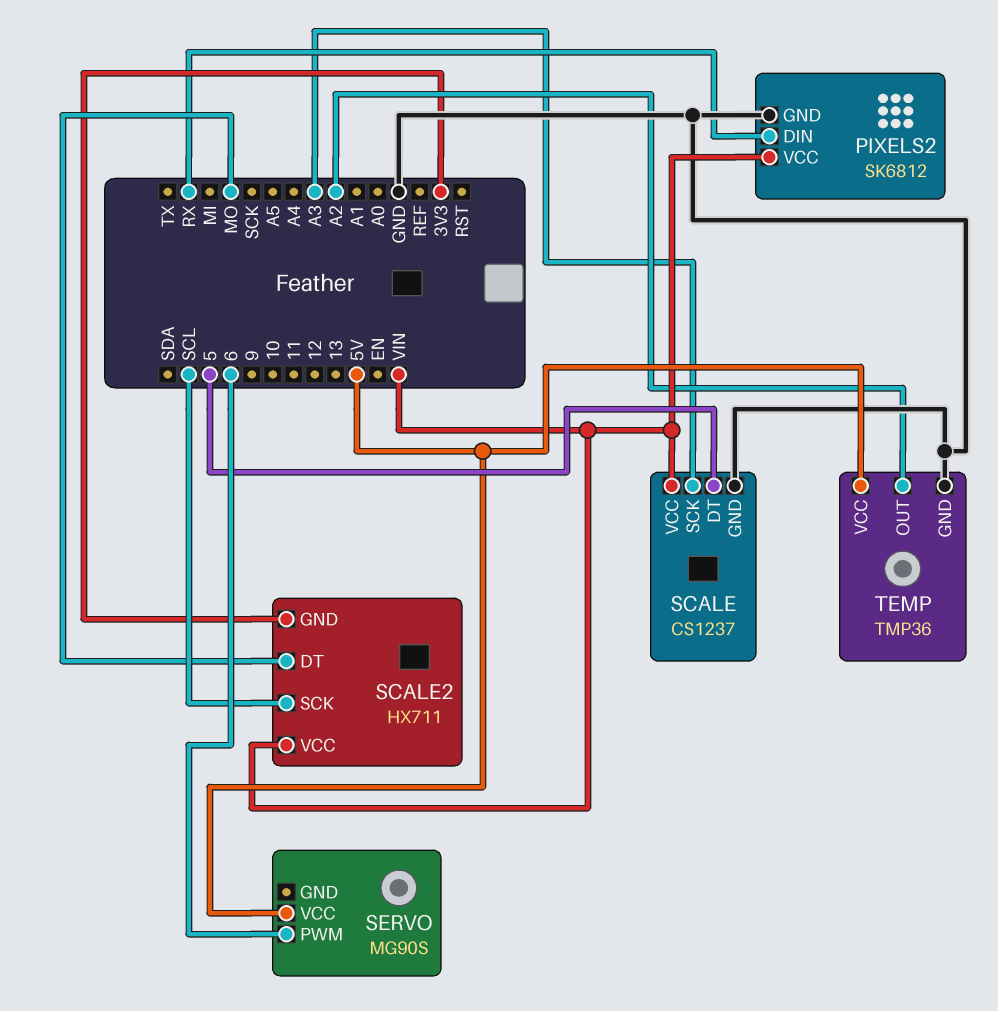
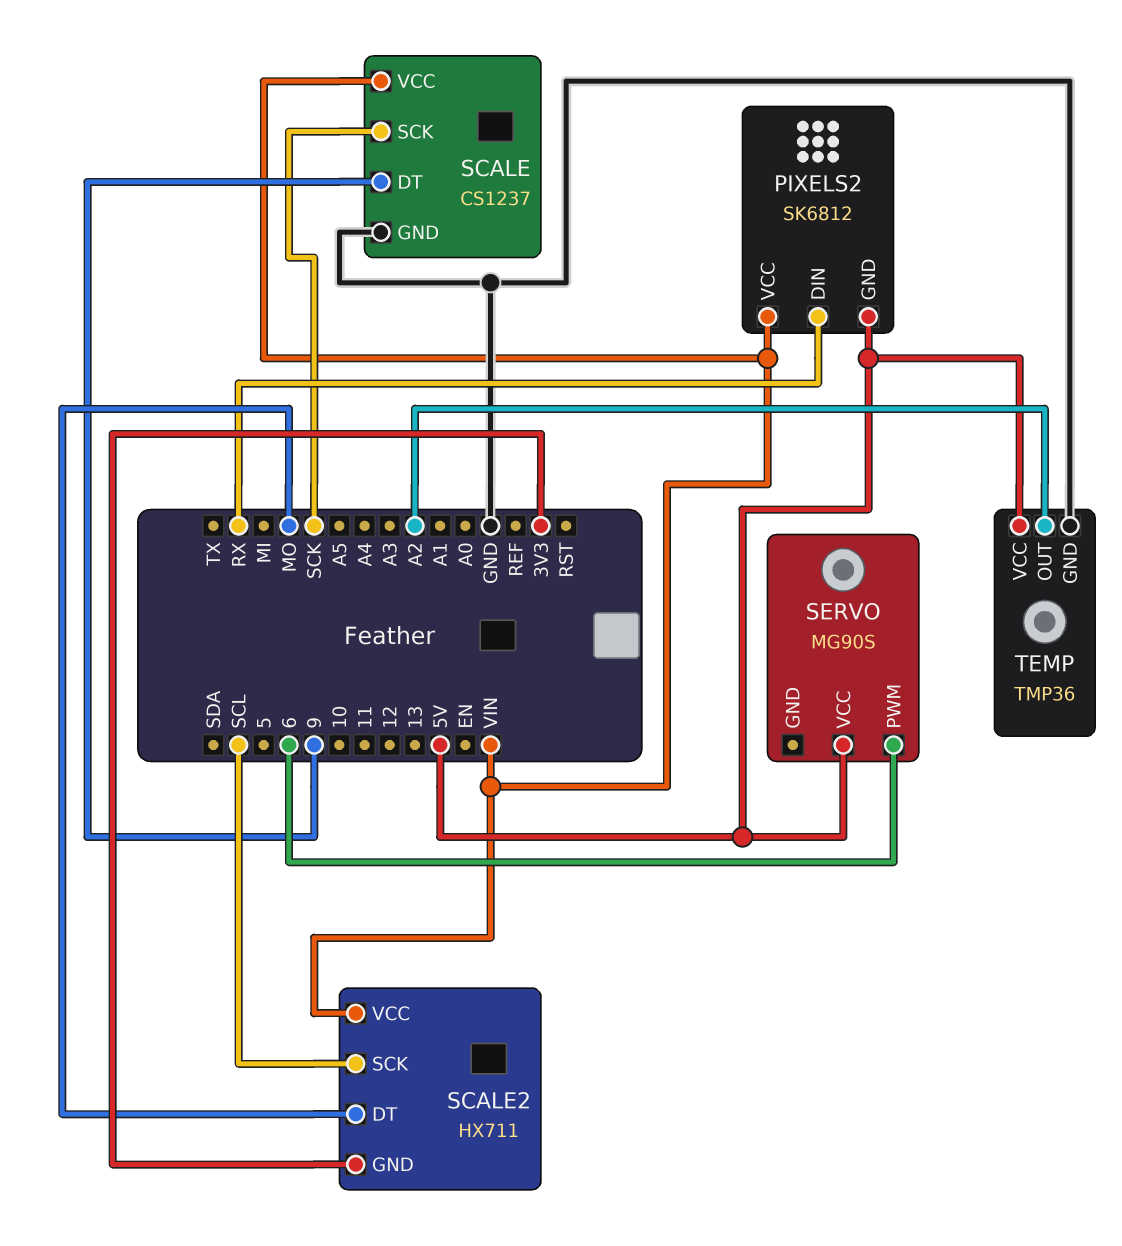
PIXELS2 pin GND: GND -> 5V
SCALE pin DT: 5 -> 9
SCALE pin SCK: A3 -> SCK

